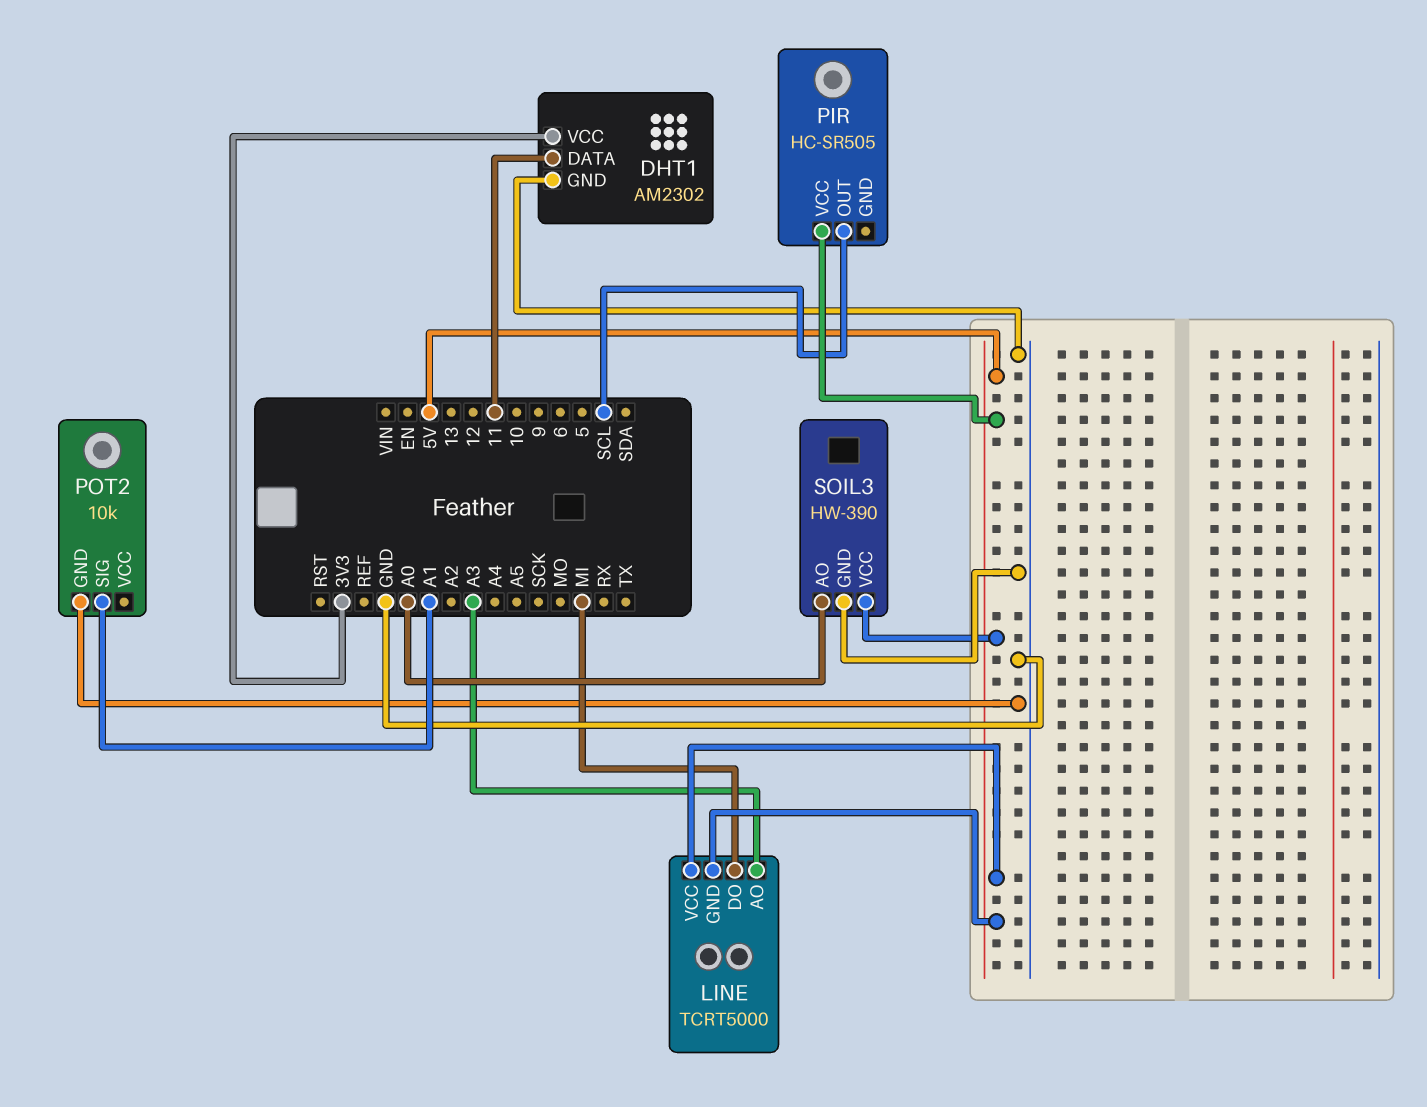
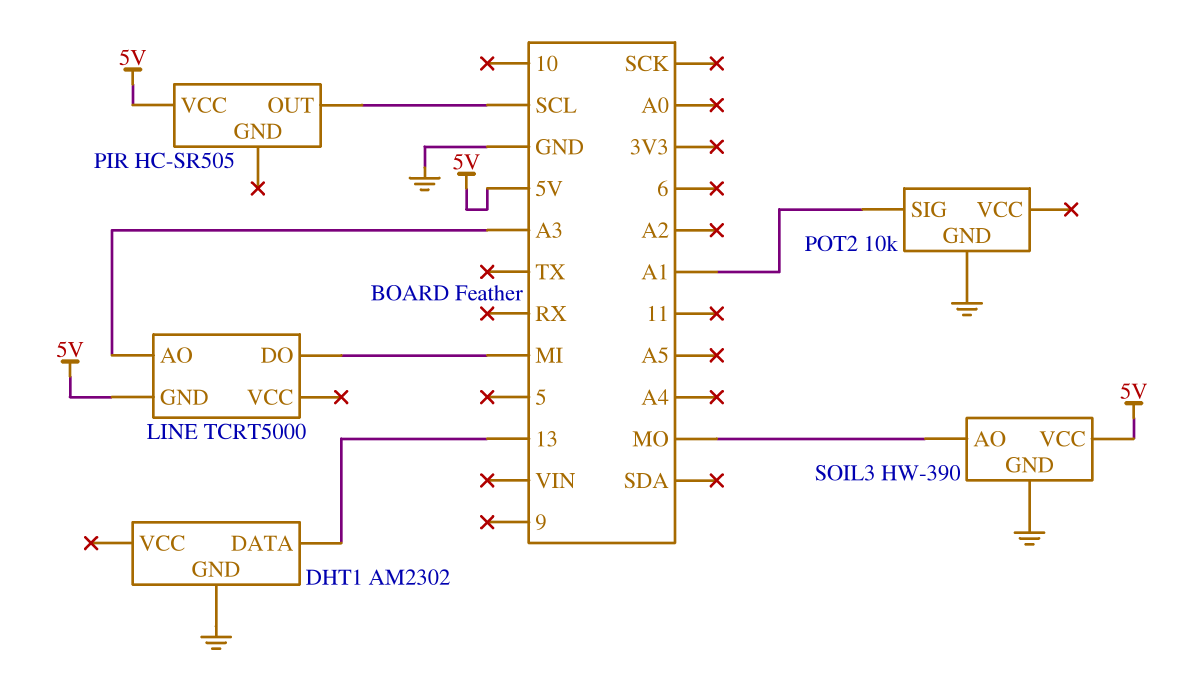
DHT1 pin DATA: 11 -> 13
DHT1 pin VCC: 3V3 -> none
LINE pin VCC: 5V -> none
SOIL3 pin AO: A0 -> MO

